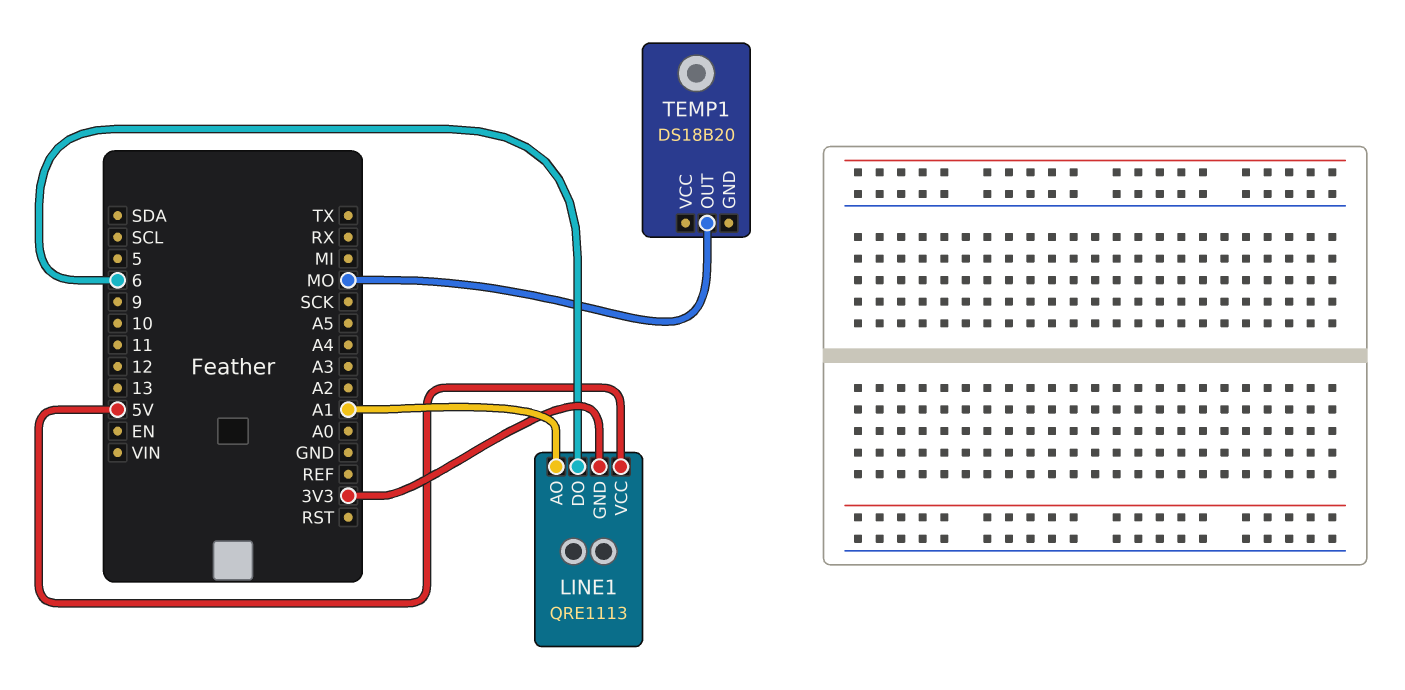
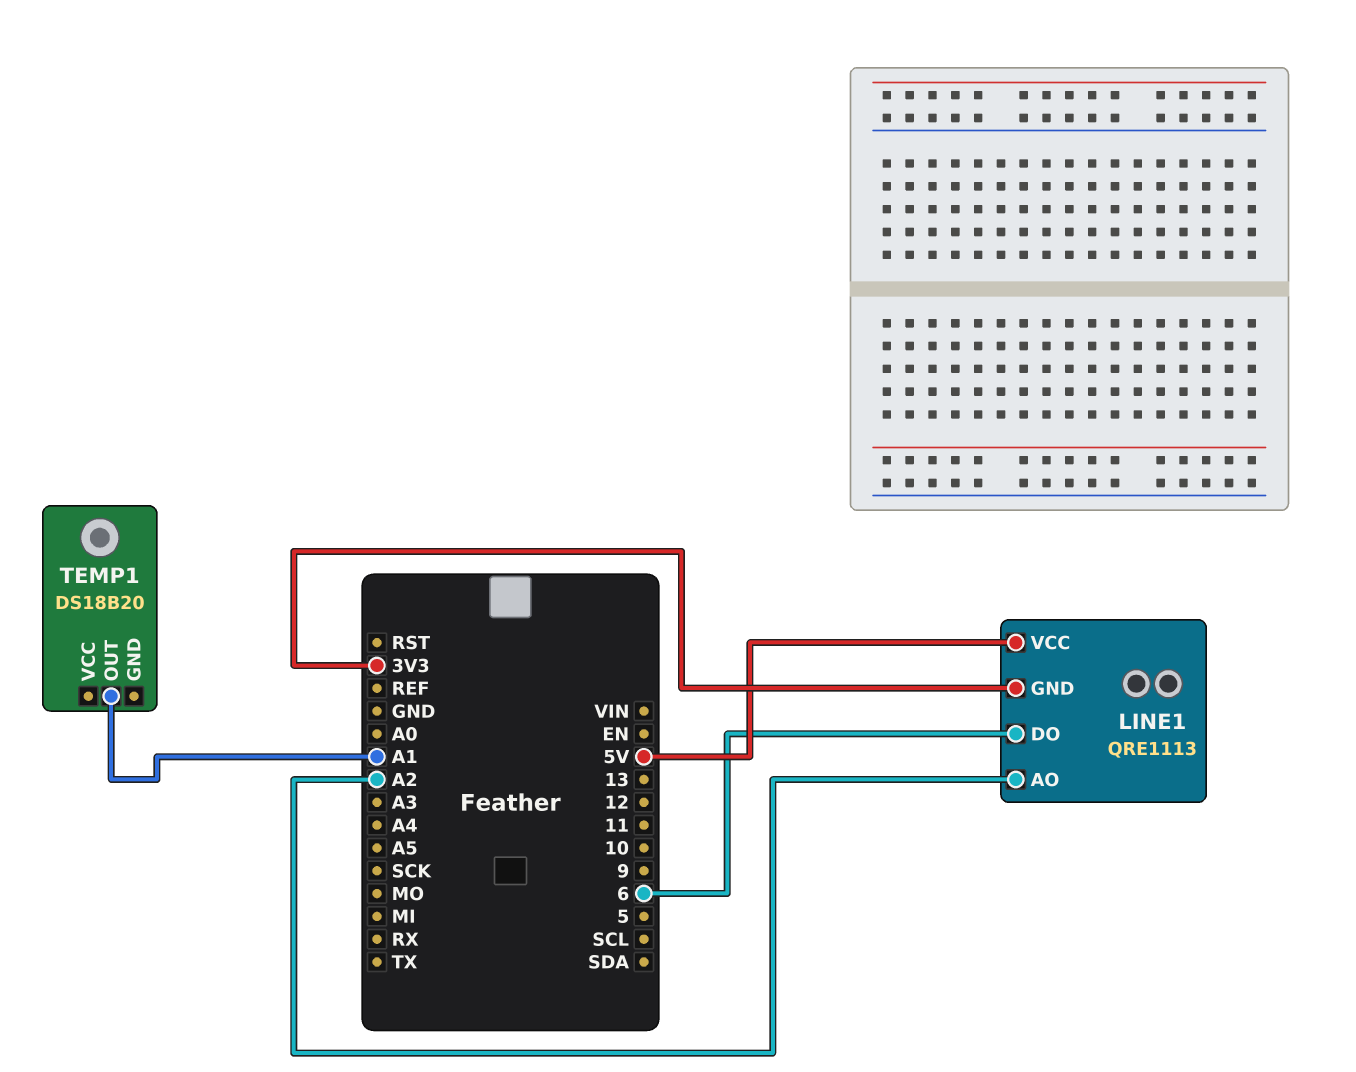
LINE1 pin AO: A1 -> A2
TEMP1 pin OUT: MO -> A1

